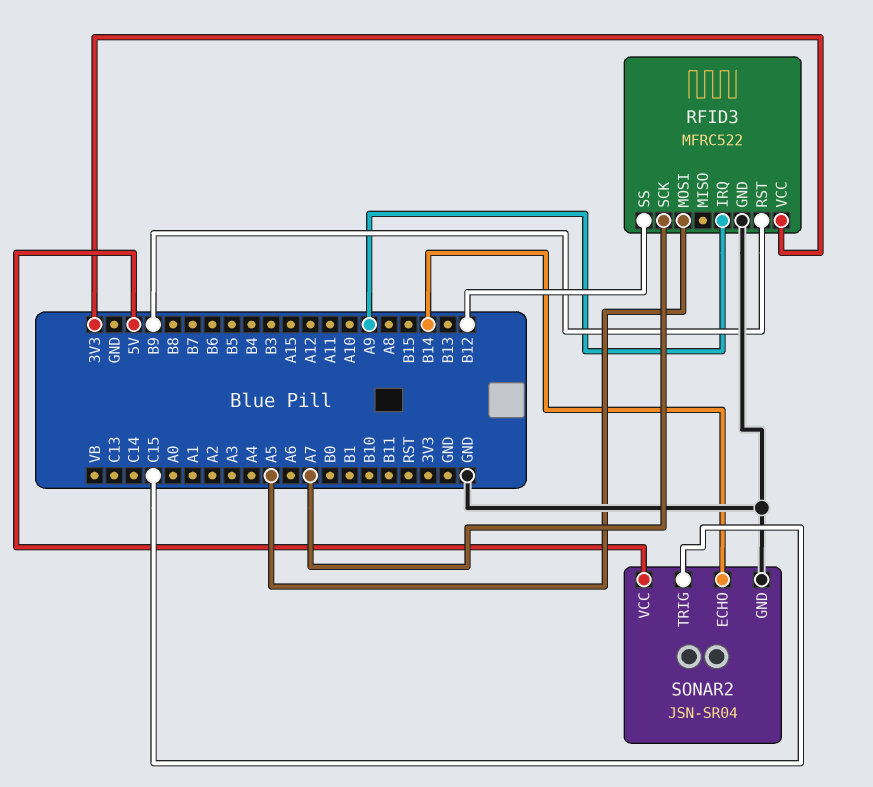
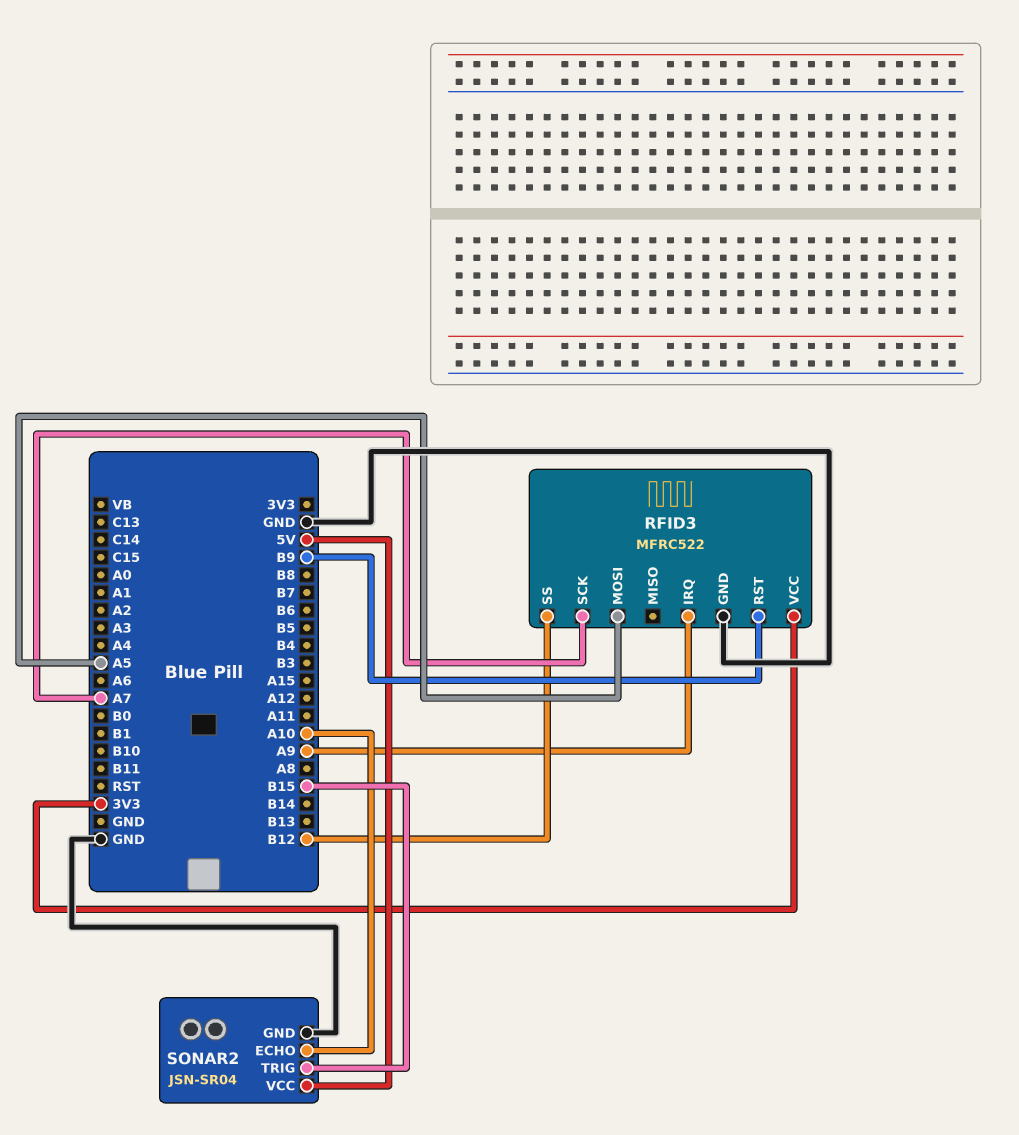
SONAR2 pin ECHO: B14 -> A10
SONAR2 pin TRIG: C15 -> B15

